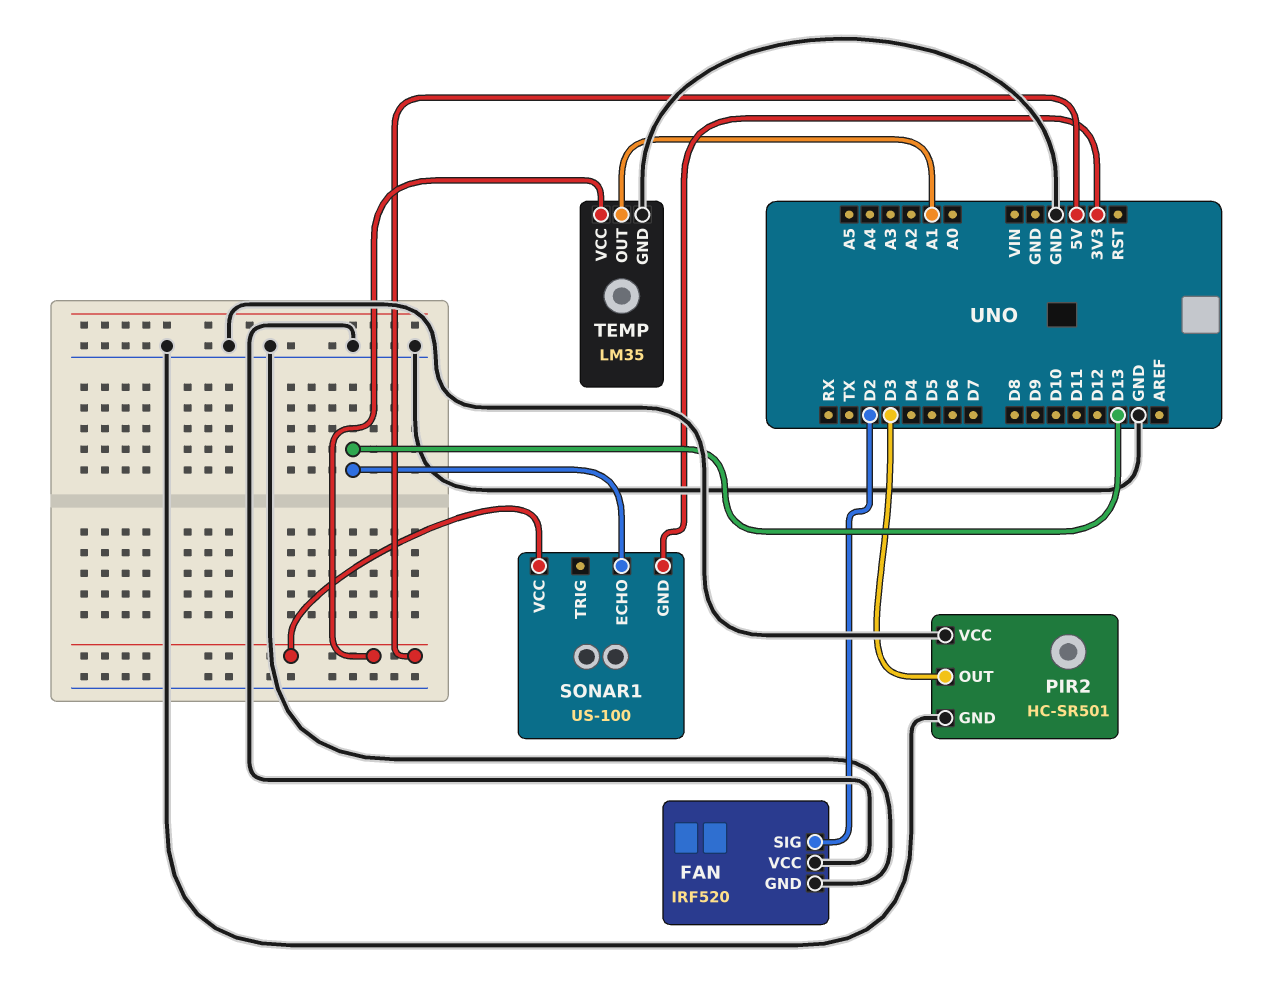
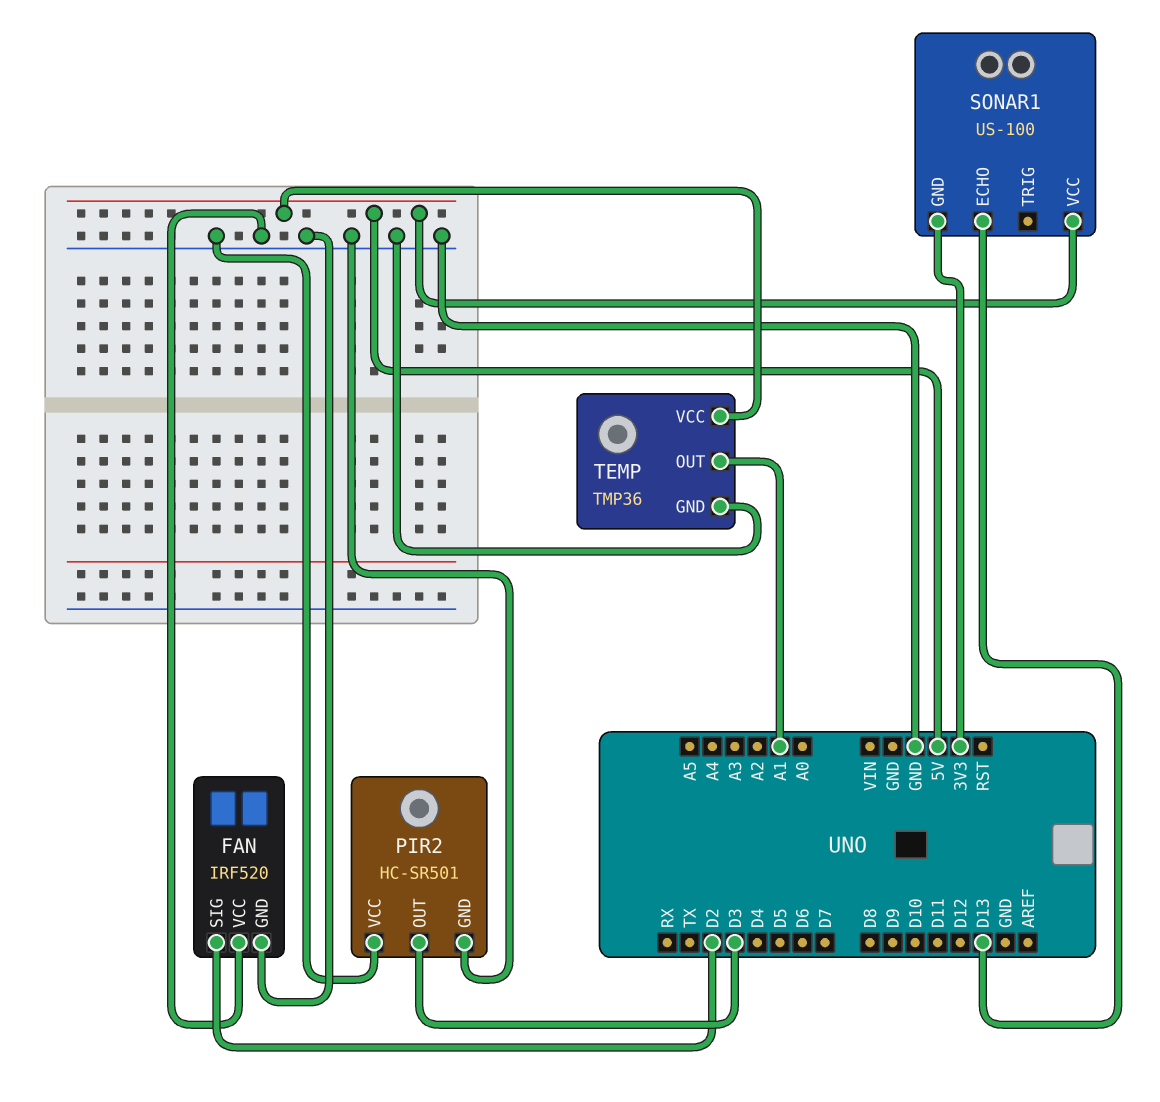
TEMP: LM35 -> TMP36

